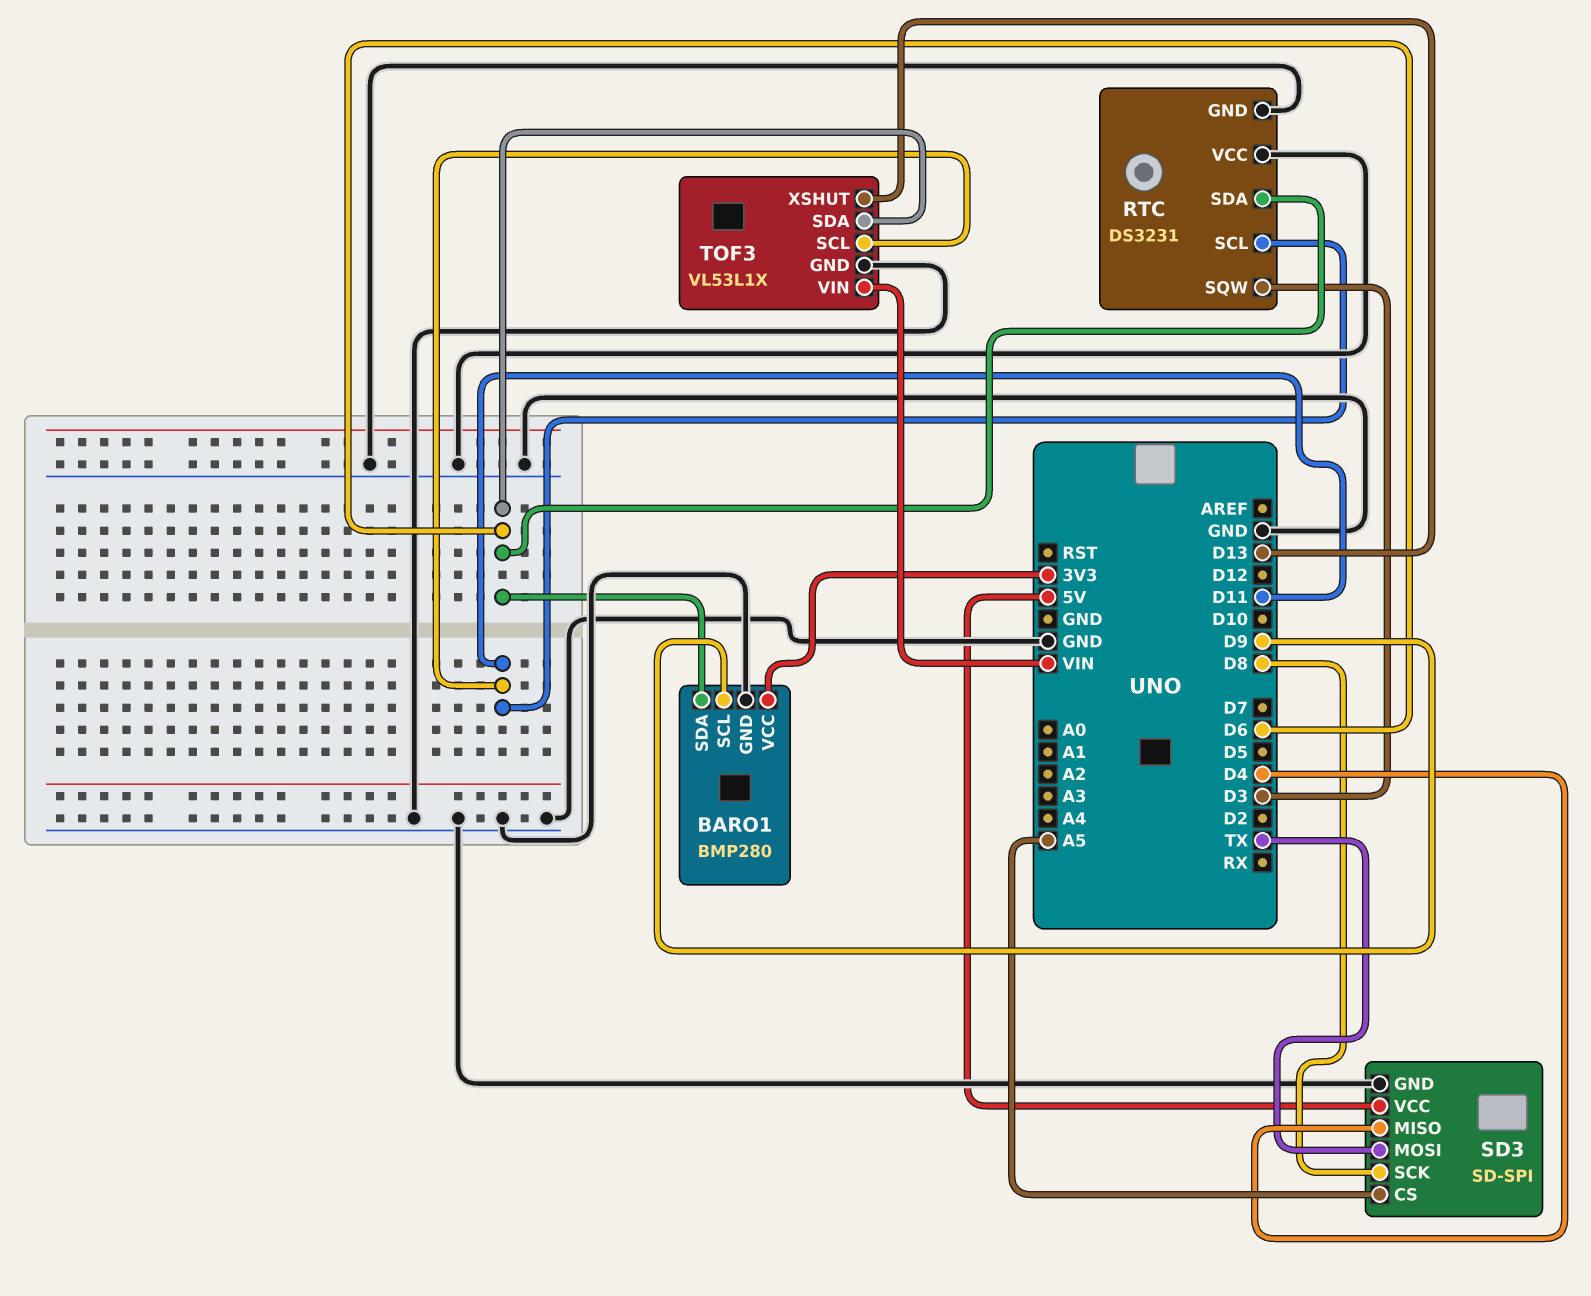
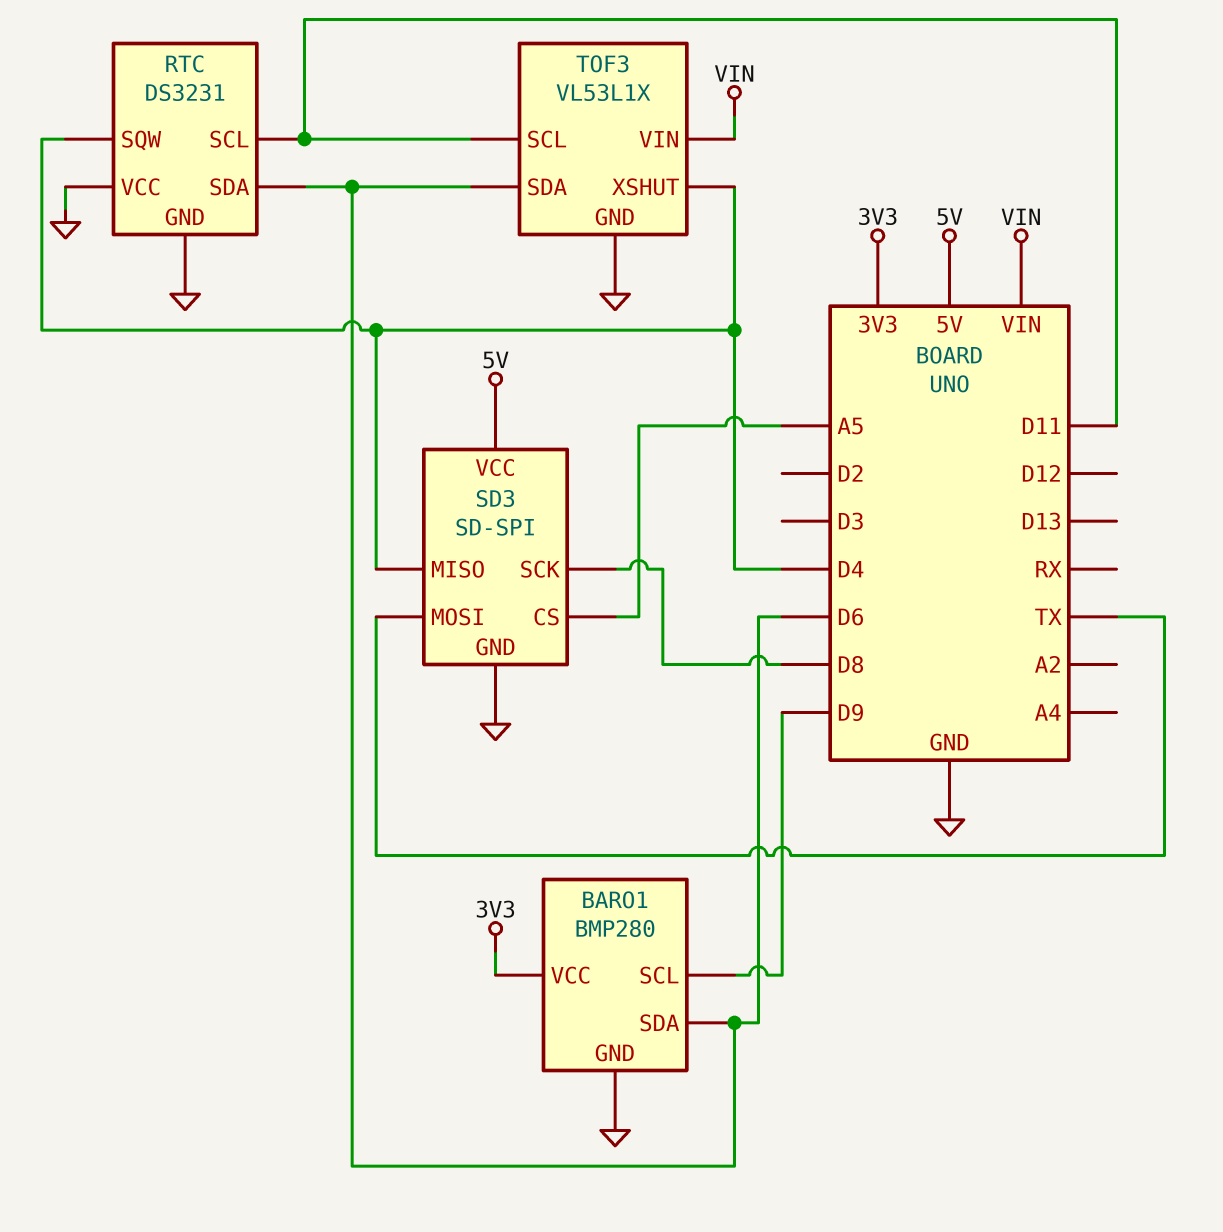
RTC pin SQW: D3 -> D4
TOF3 pin XSHUT: D13 -> D4

